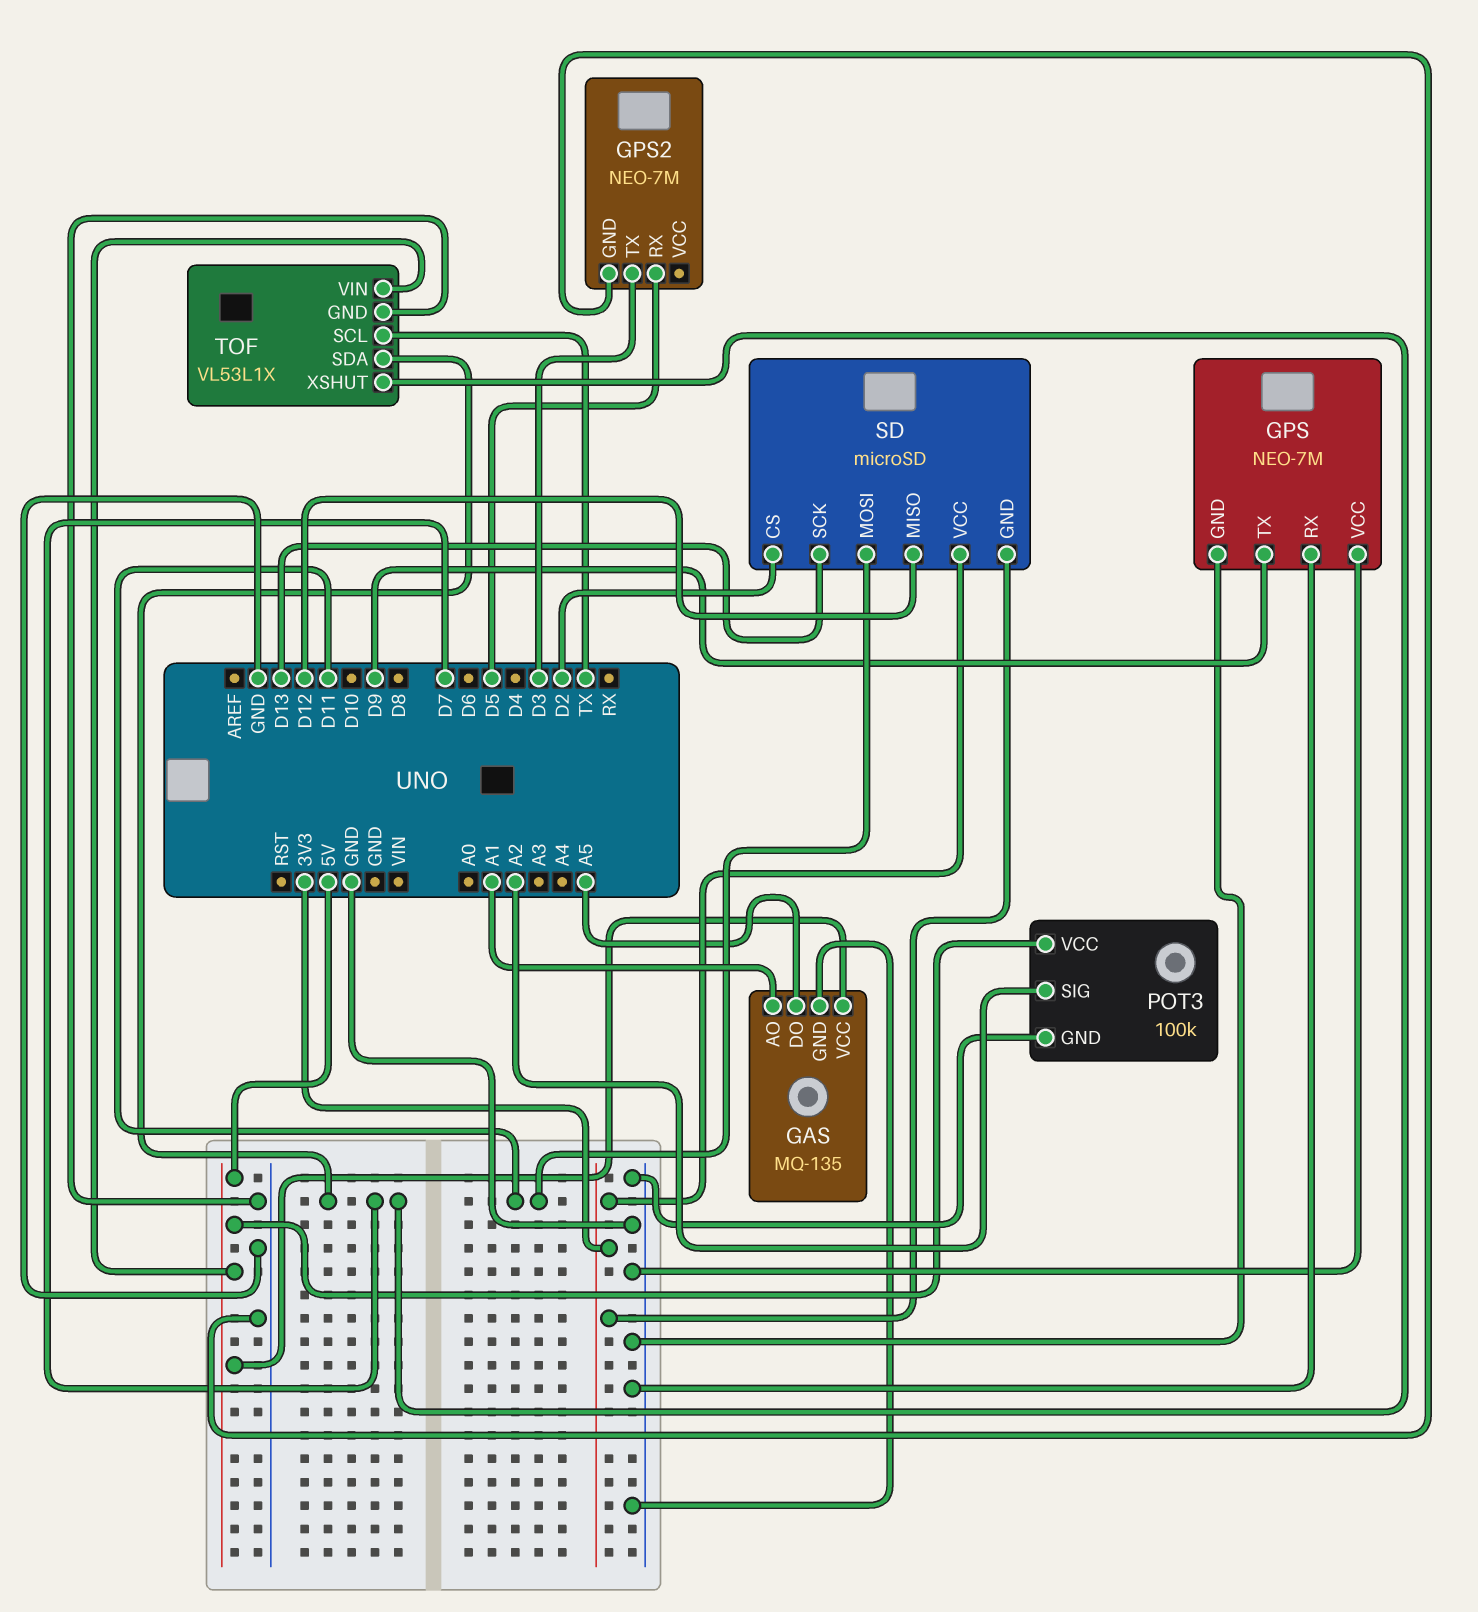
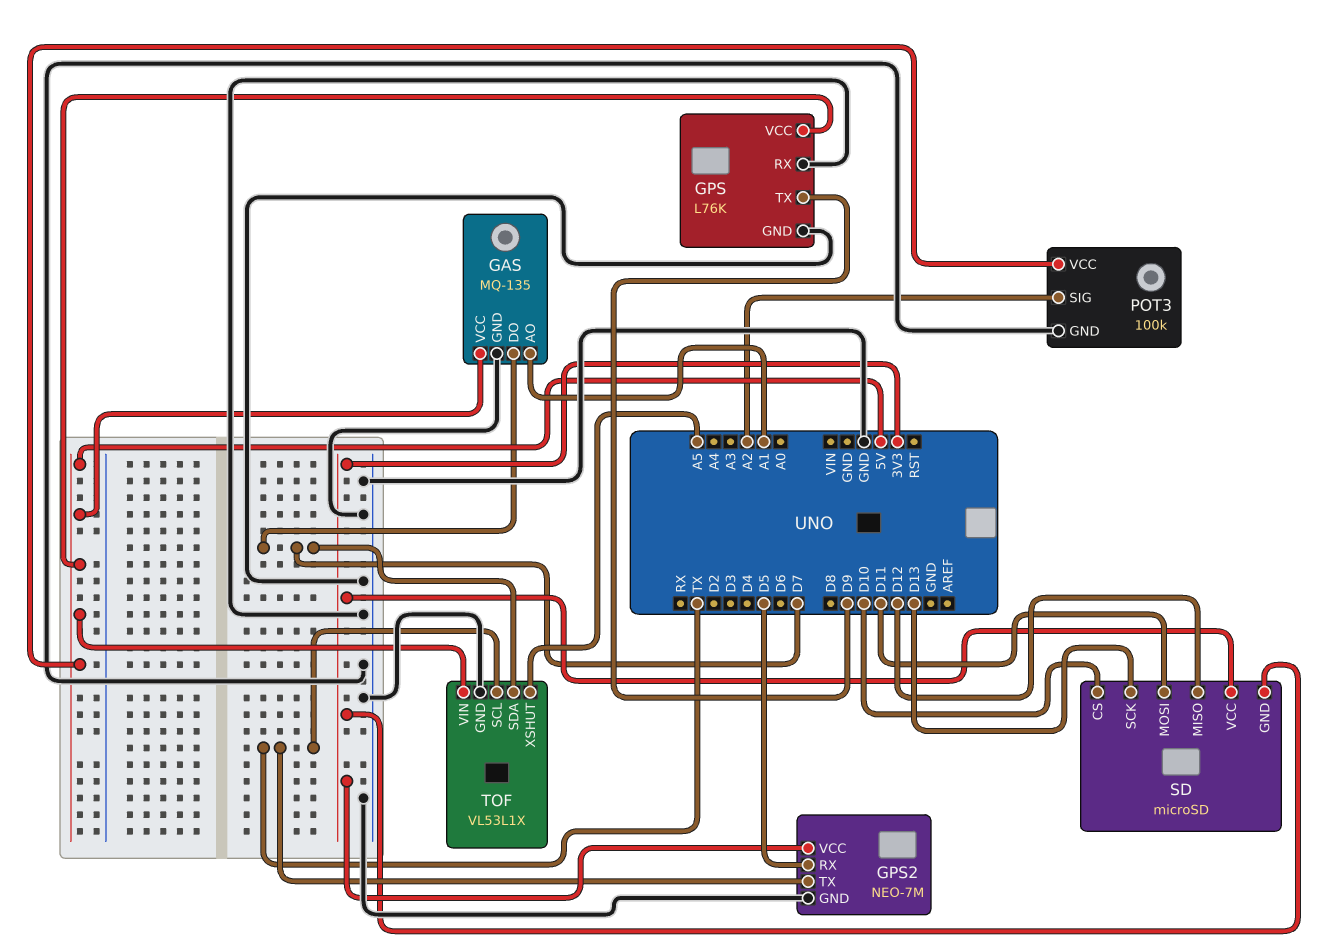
GAS pin DO: A5 -> D7
GPS: NEO-7M -> L76K
GPS pin VCC: GND -> 5V
GPS2 pin TX: D3 -> TX
GPS2 pin VCC: none -> 3V3
SD pin CS: D2 -> D10
TOF pin XSHUT: D7 -> A5

